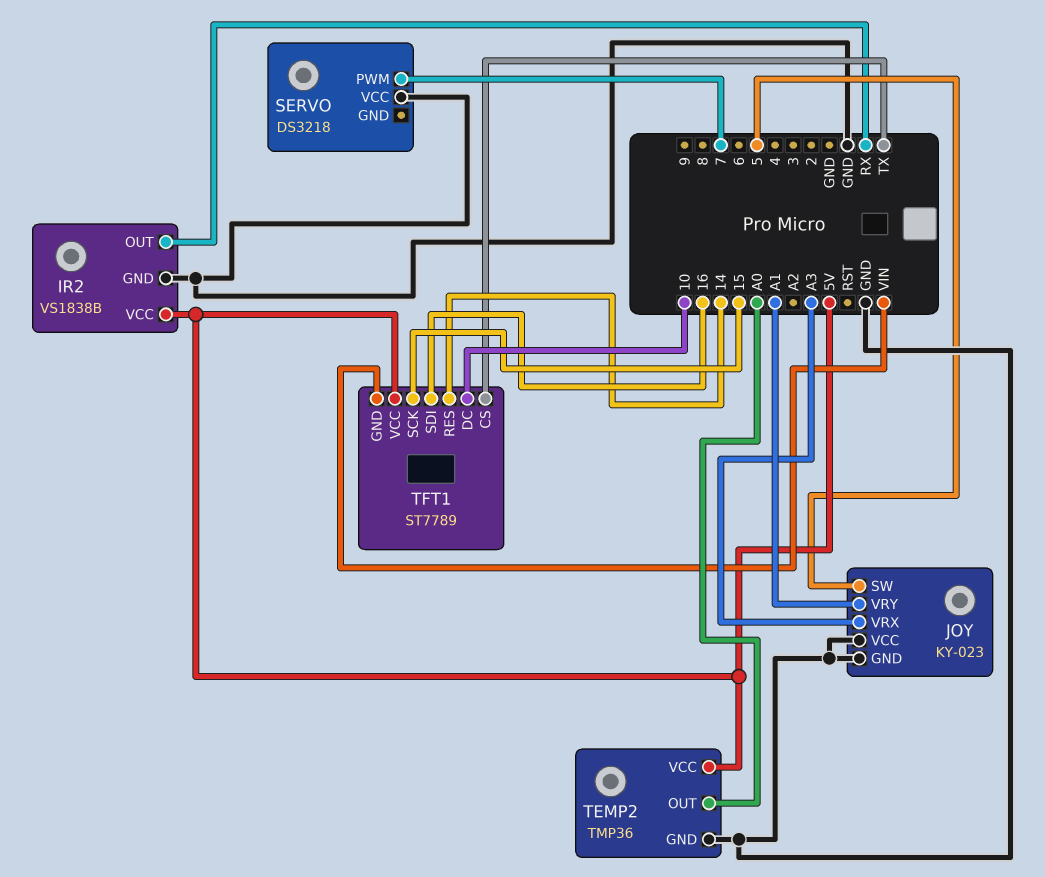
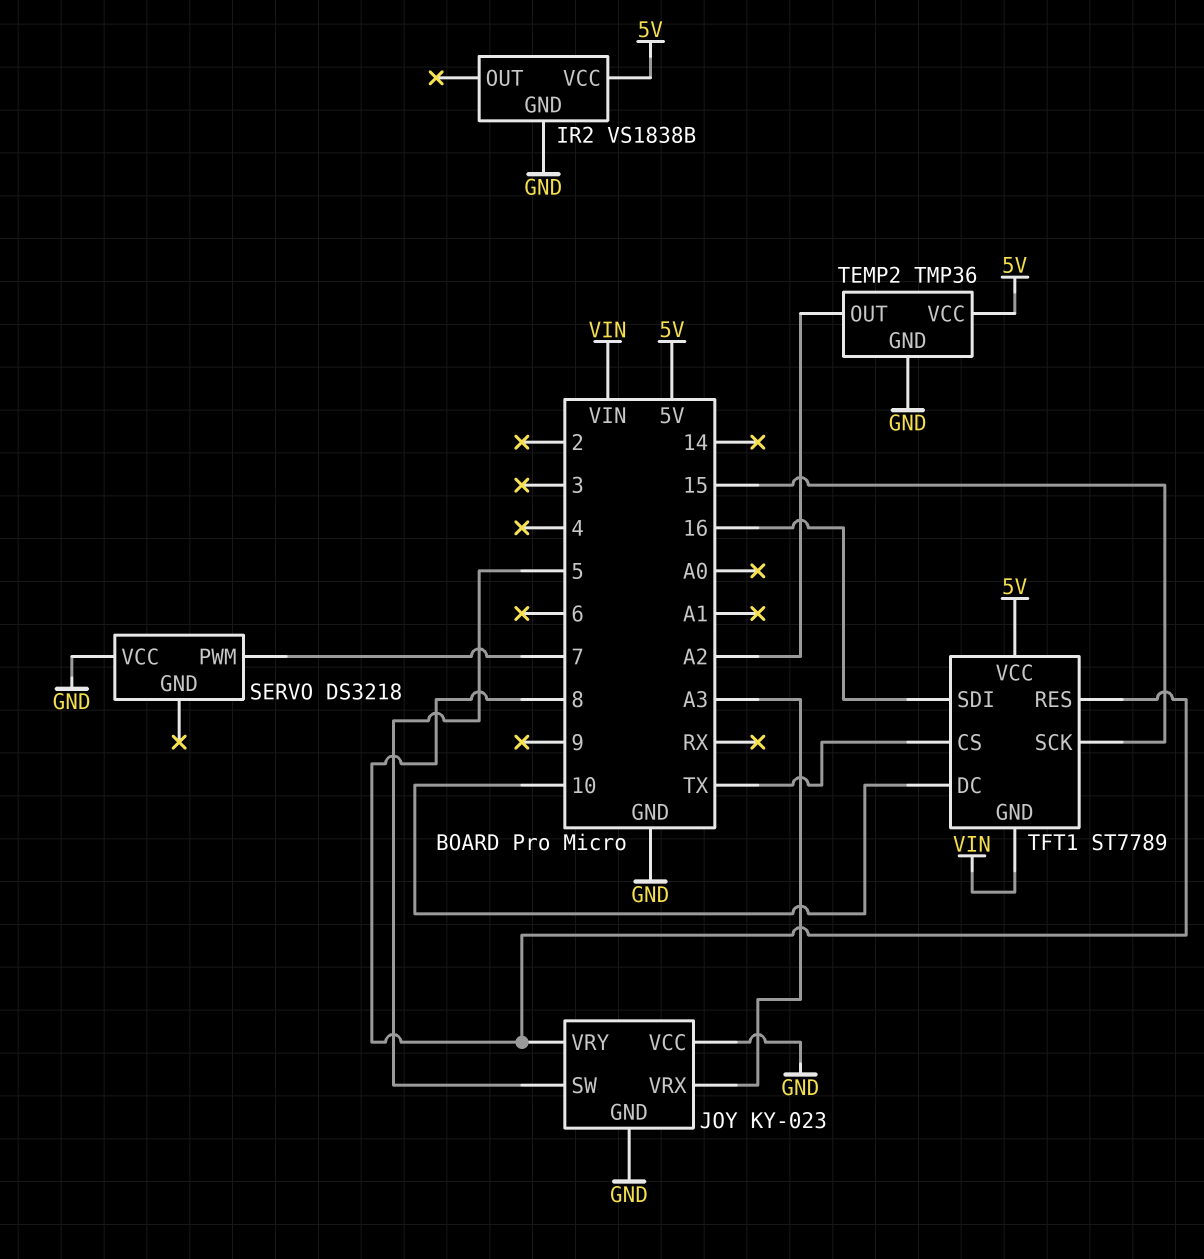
IR2 pin OUT: RX -> none
JOY pin VRY: A1 -> 8
TEMP2 pin OUT: A0 -> A2
TFT1 pin RES: 14 -> 8

